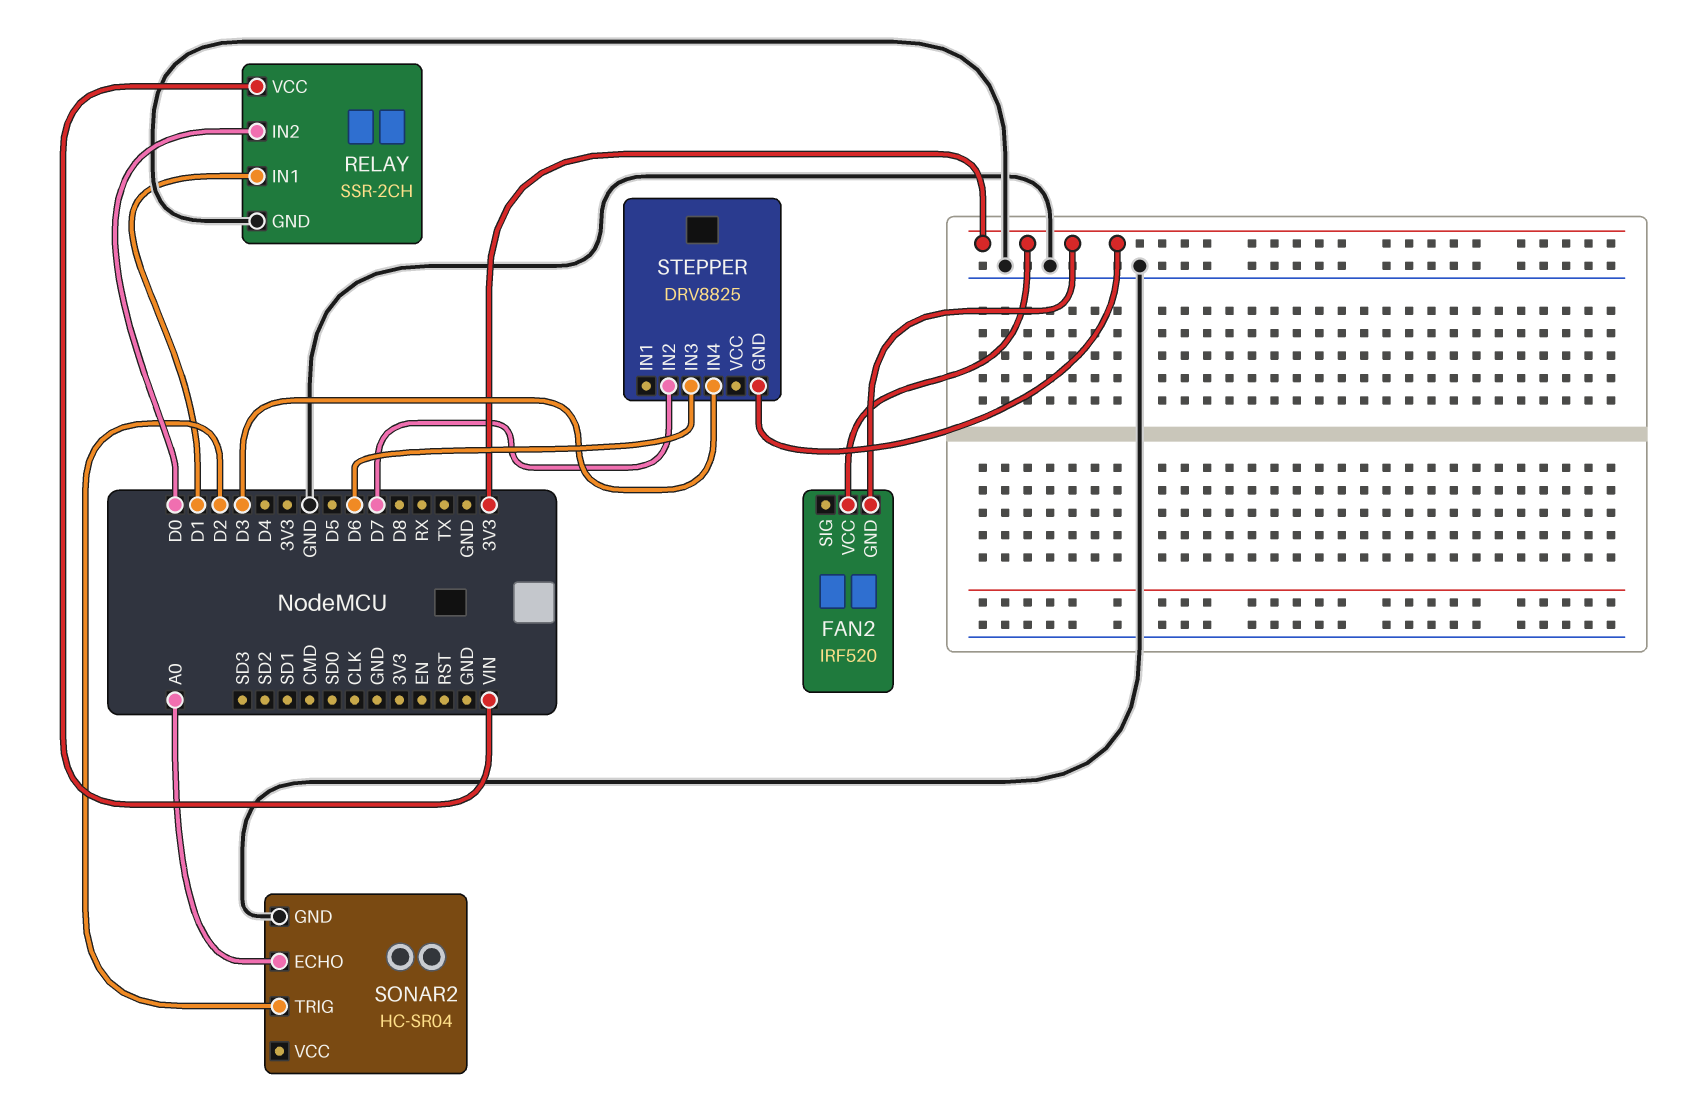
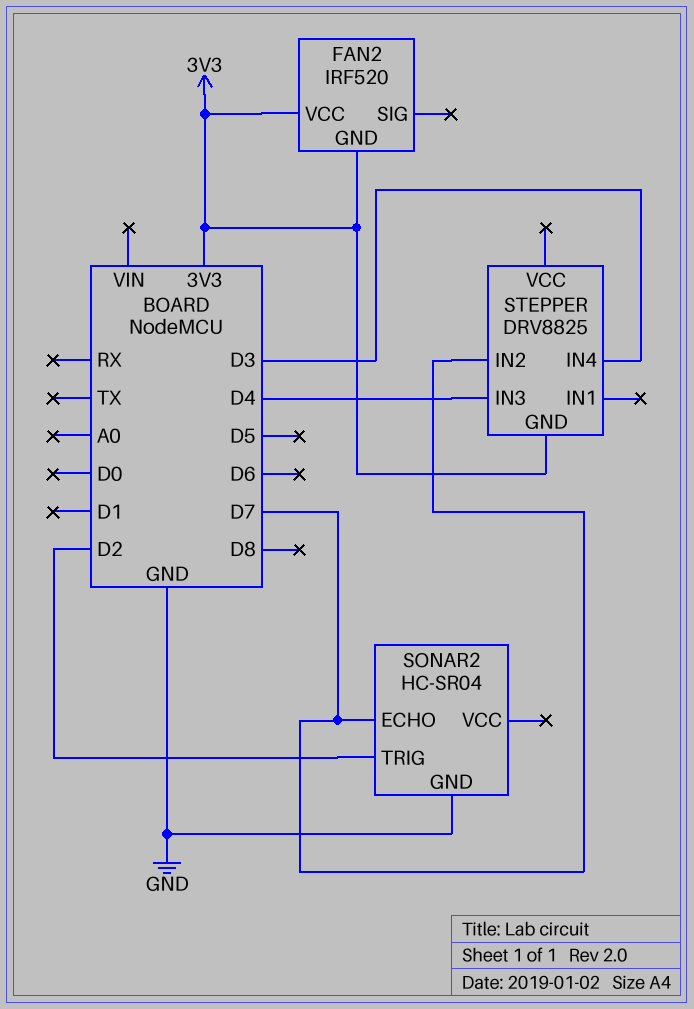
RELAY: SSR-2CH -> none
RELAY pin GND: GND -> none
RELAY pin IN1: D1 -> none
RELAY pin IN2: D0 -> none
RELAY pin VCC: VIN -> none
SONAR2 pin ECHO: A0 -> D7
STEPPER pin IN3: D6 -> D4

